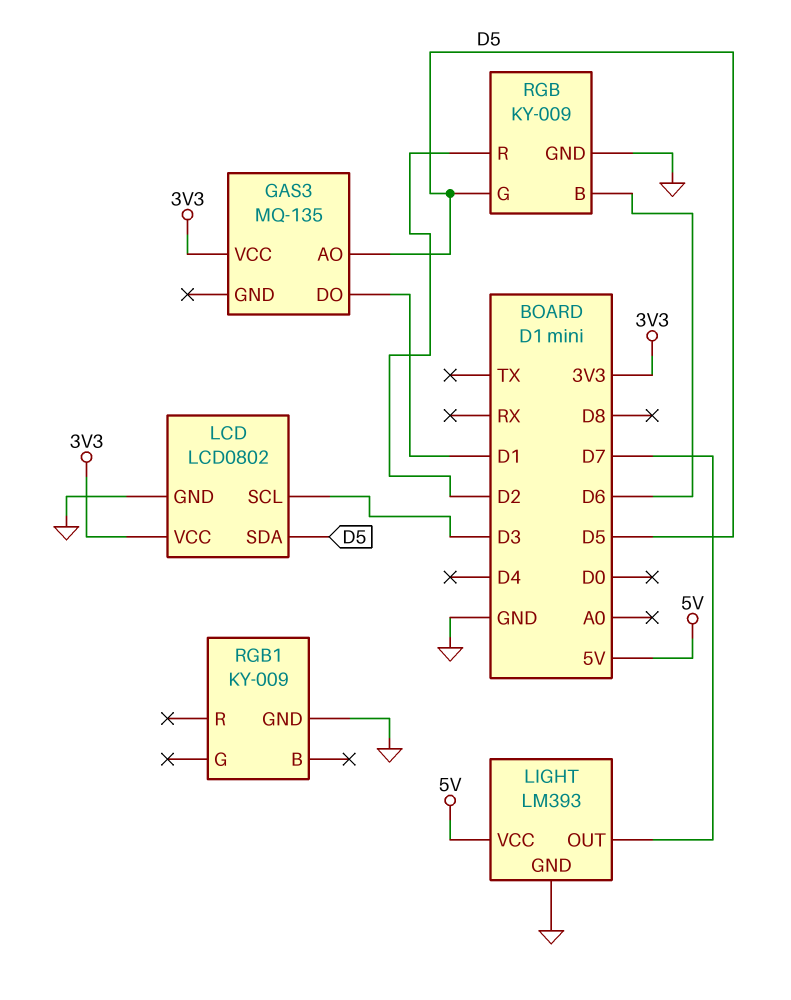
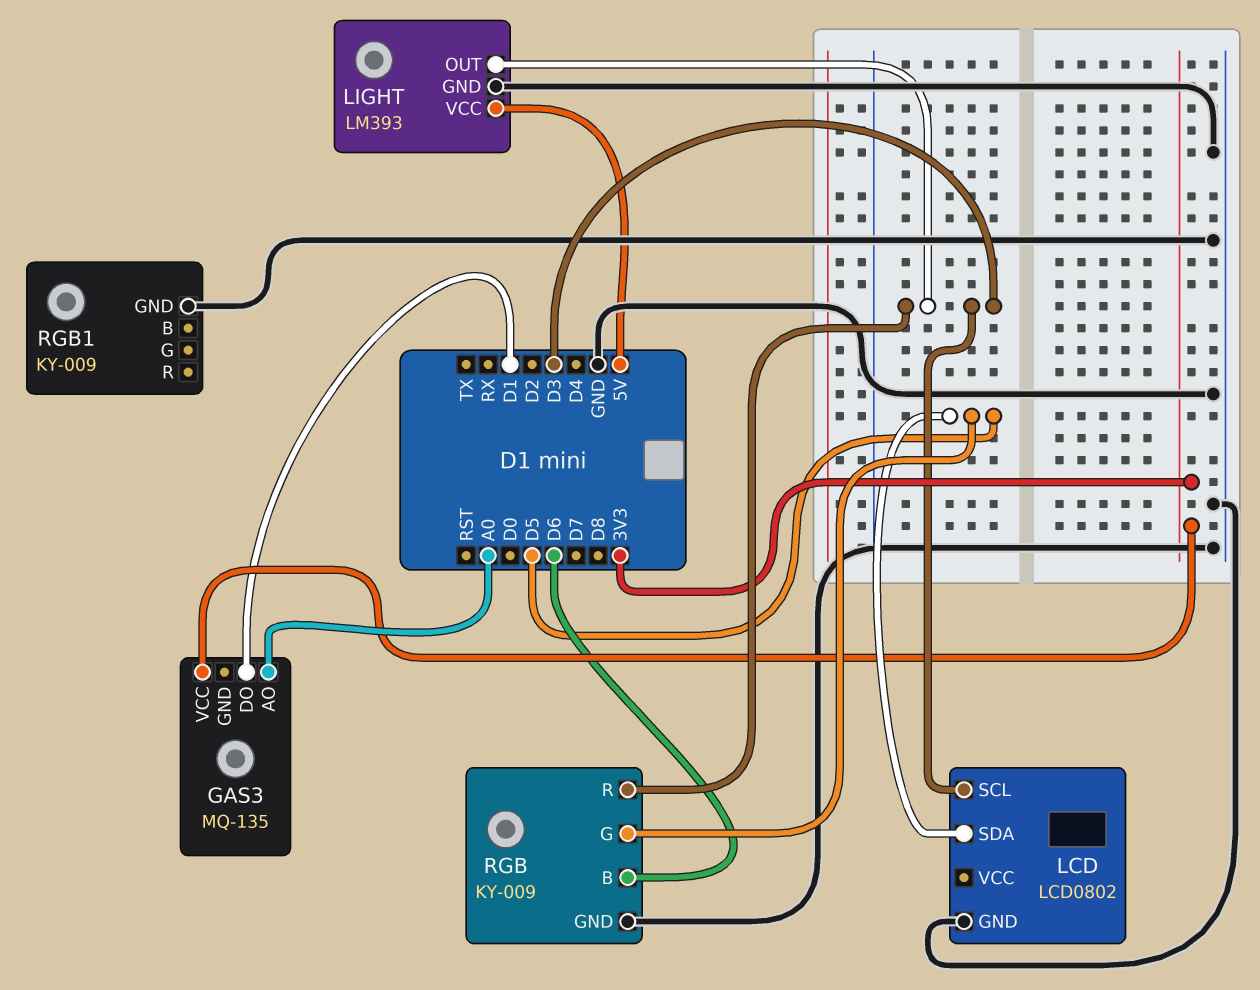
GAS3 pin AO: D5 -> A0
LCD pin VCC: 3V3 -> none
LIGHT pin OUT: D7 -> D3
RGB pin R: D2 -> D3

